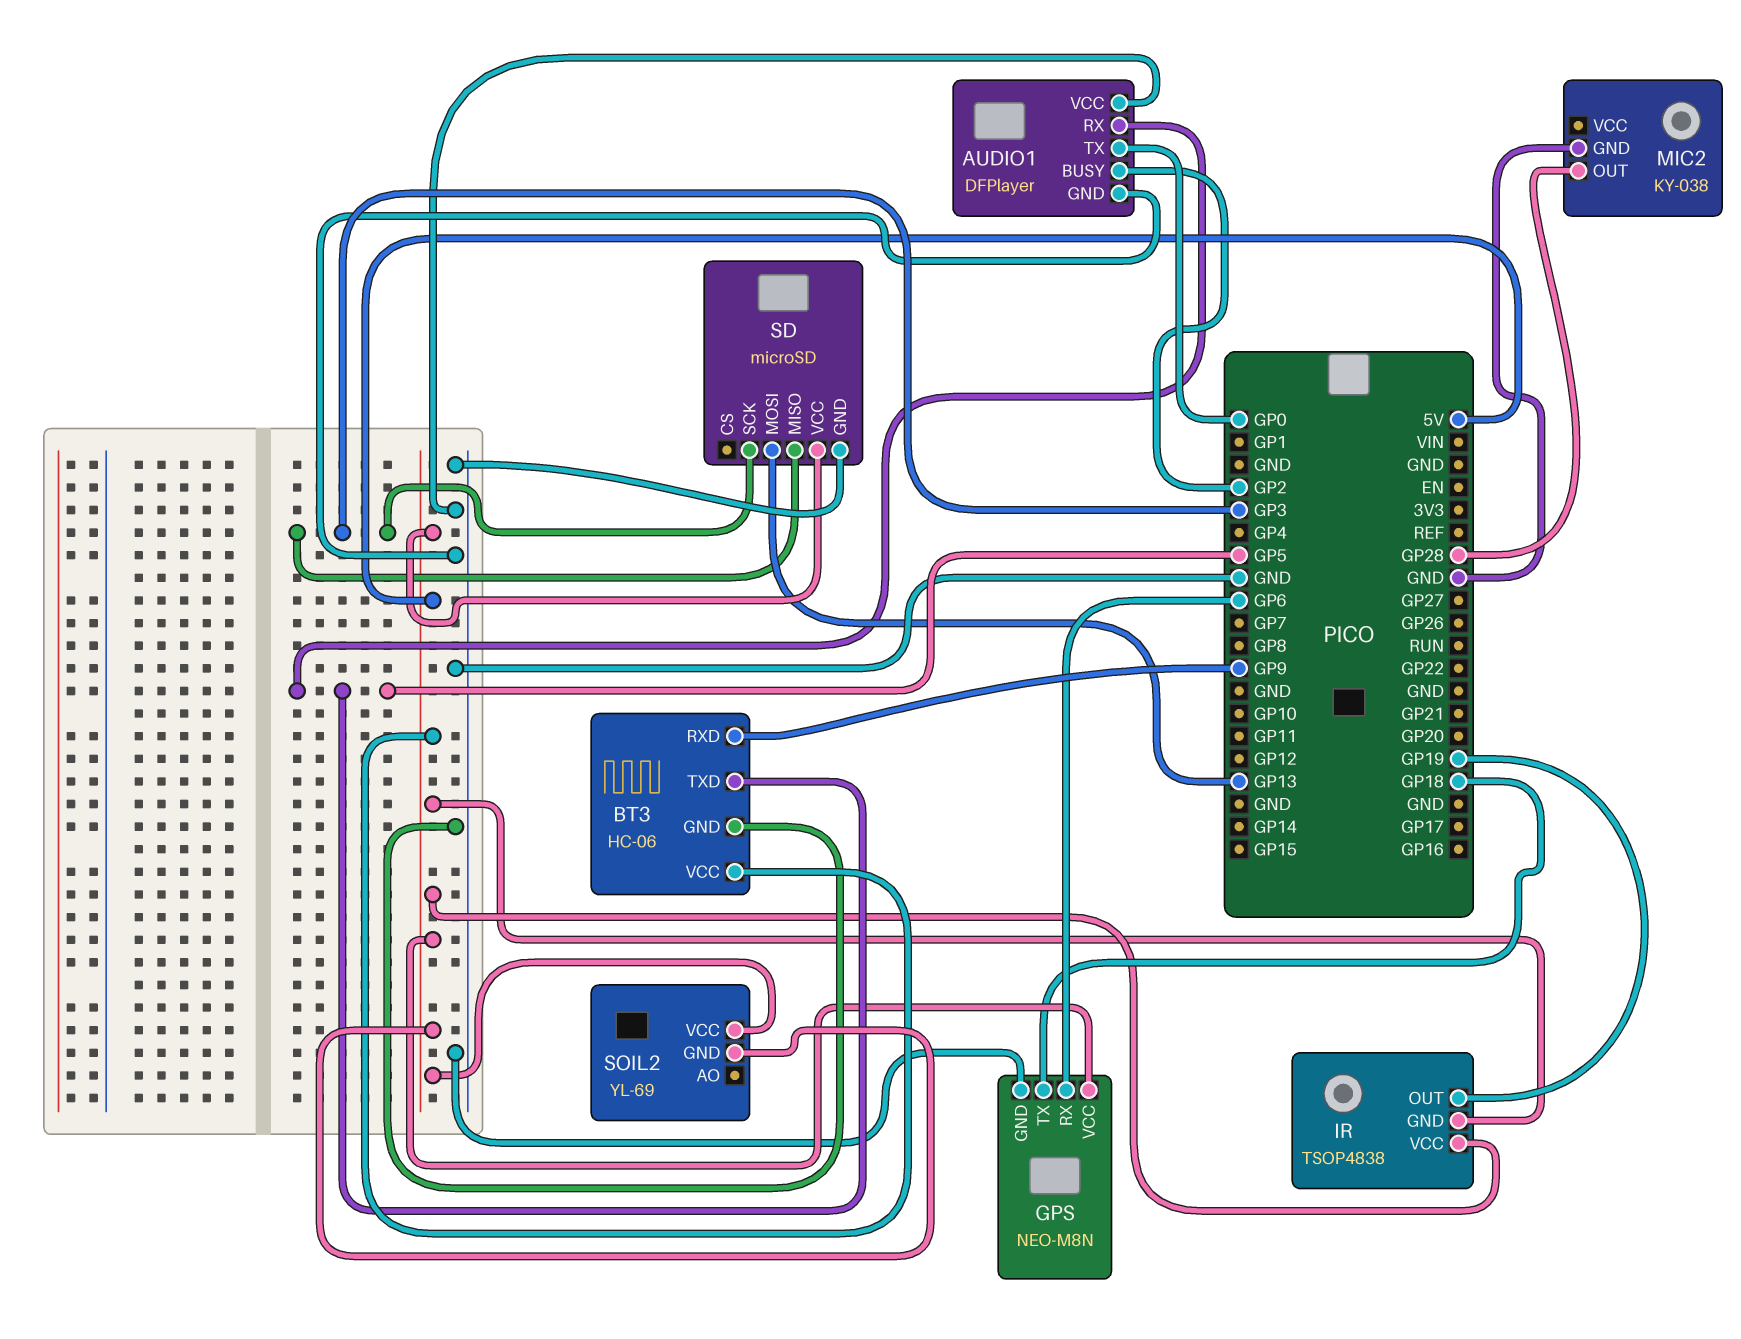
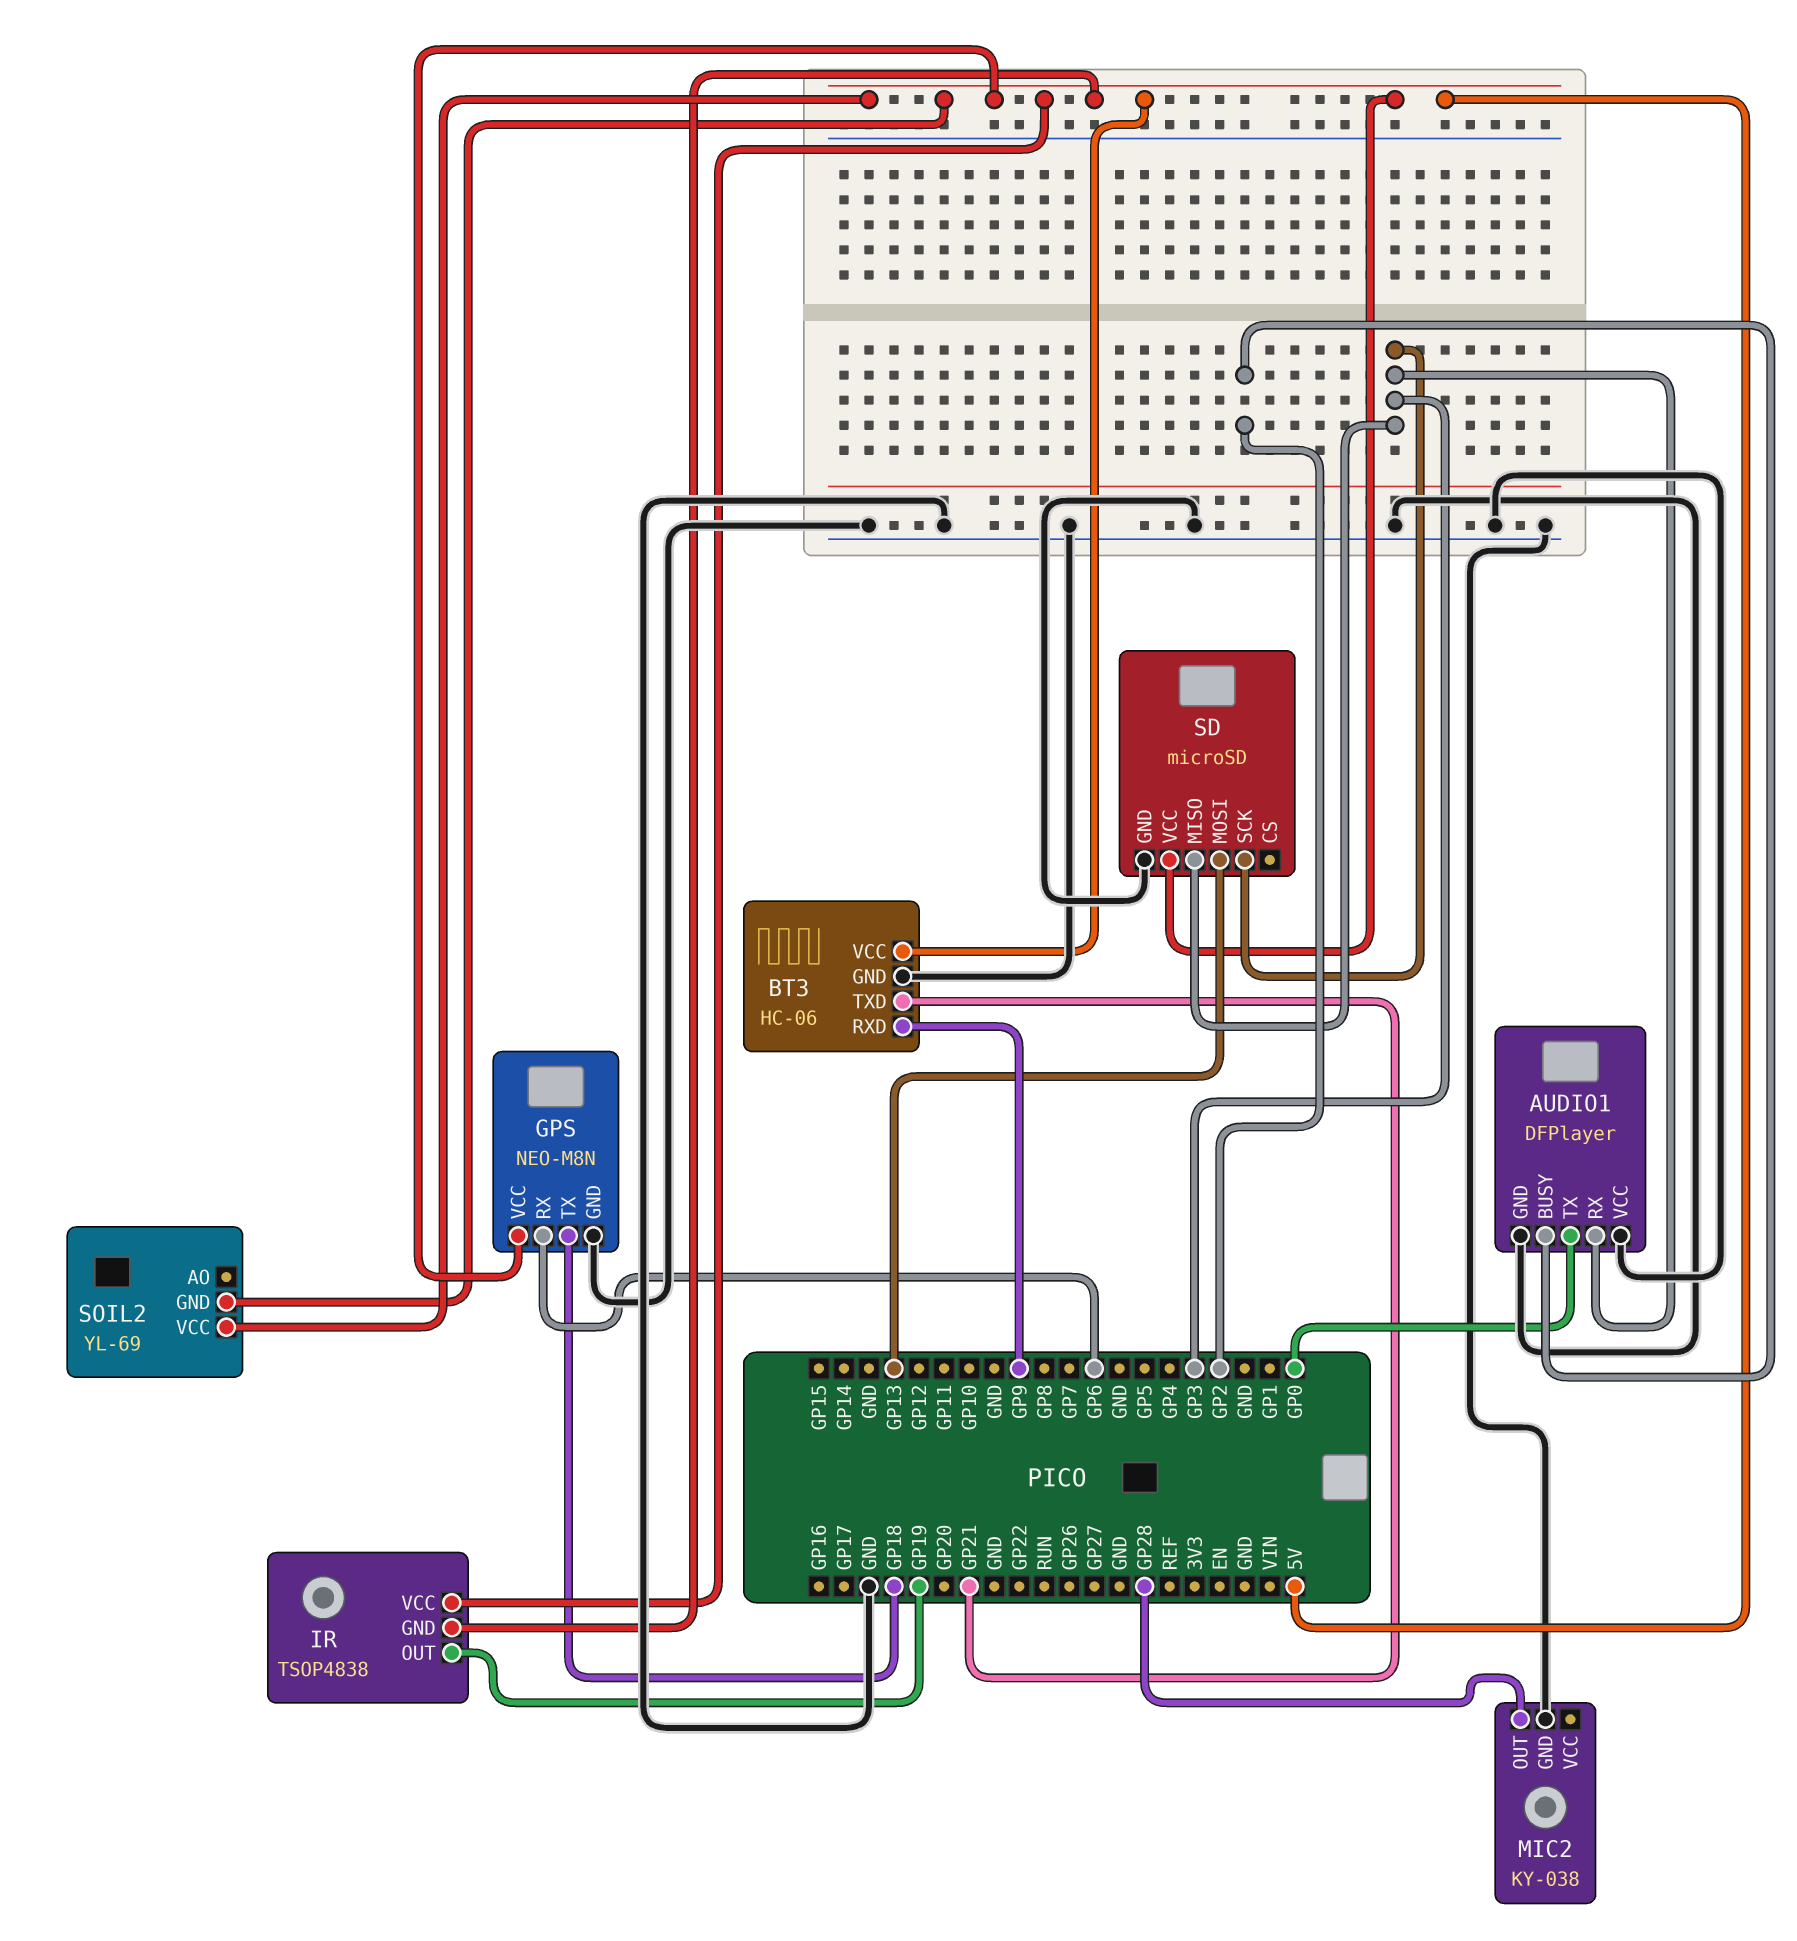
AUDIO1 pin RX: GP5 -> GP3
BT3 pin TXD: GP5 -> GP21

